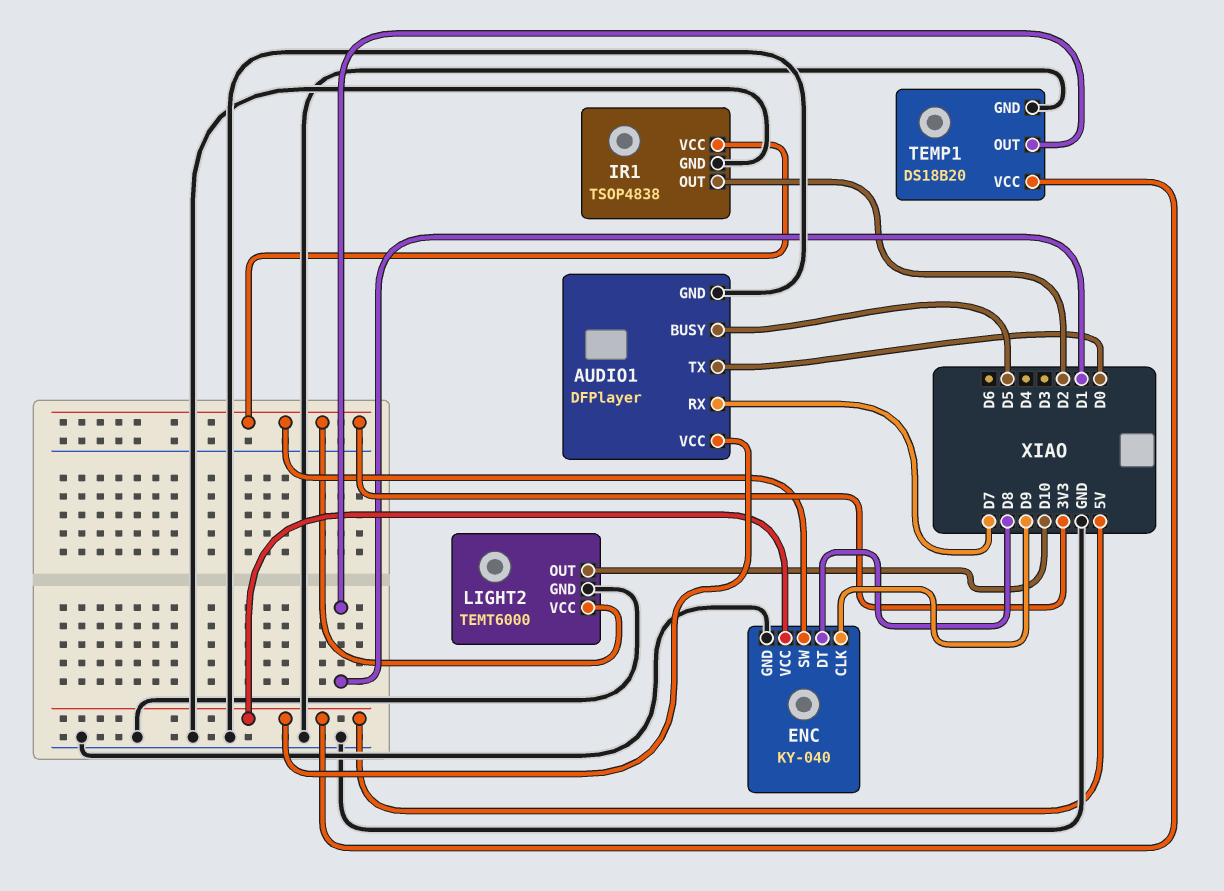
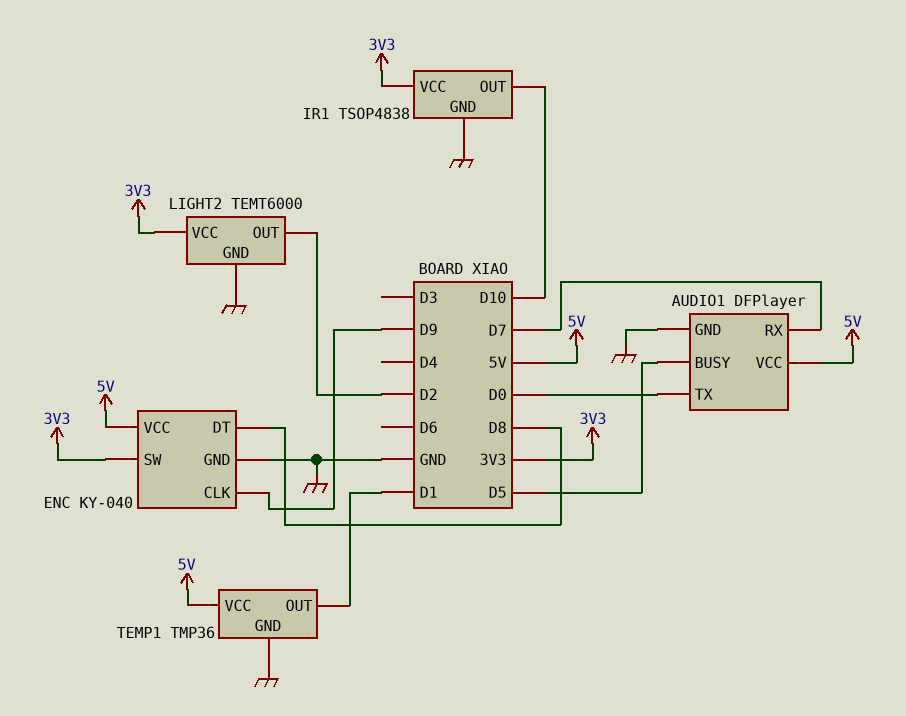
IR1 pin OUT: D2 -> D10
LIGHT2 pin OUT: D10 -> D2
TEMP1: DS18B20 -> TMP36

